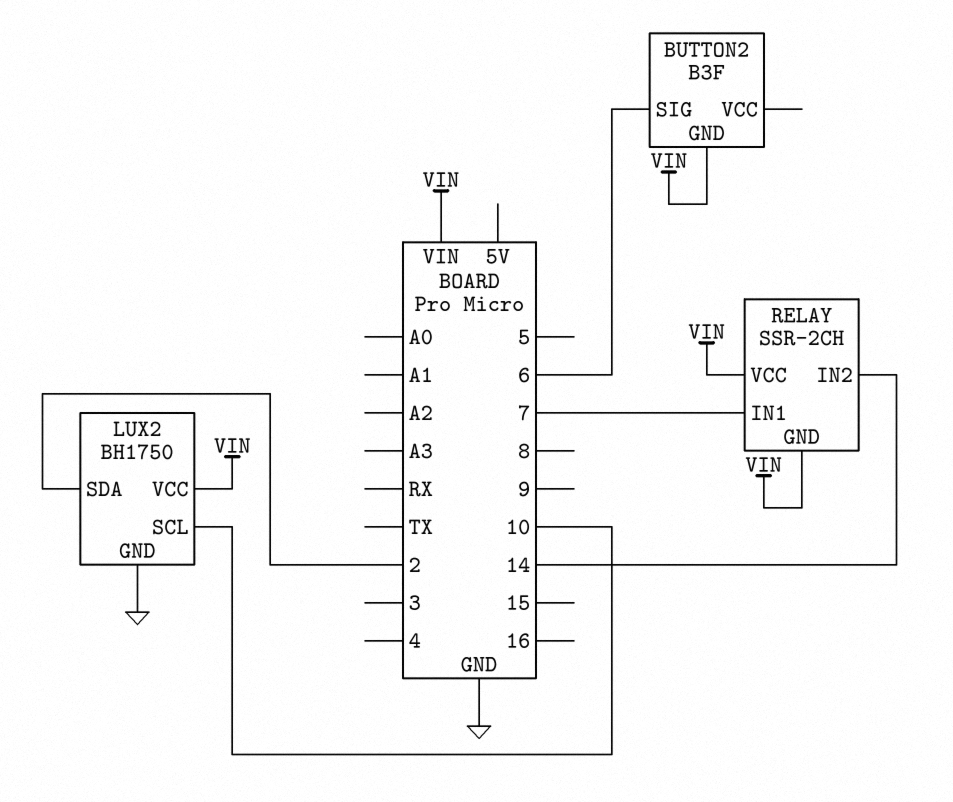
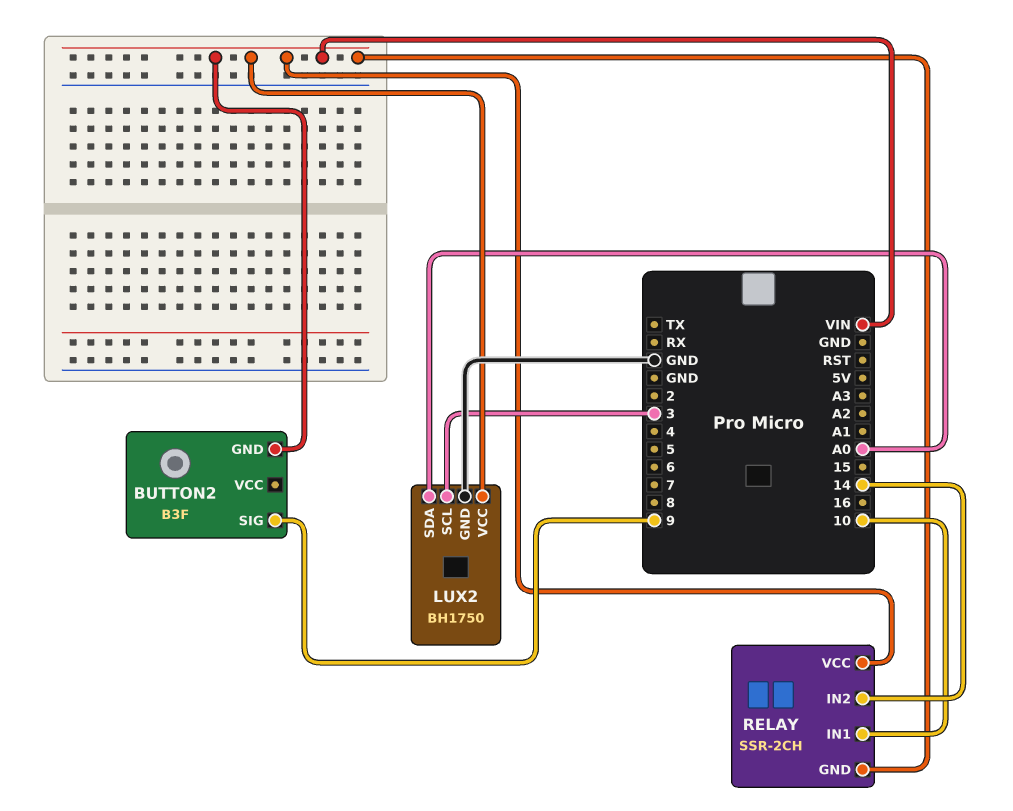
BUTTON2 pin SIG: 6 -> 9
LUX2 pin SCL: 10 -> 3
LUX2 pin SDA: 2 -> A0
RELAY pin IN1: 7 -> 10

